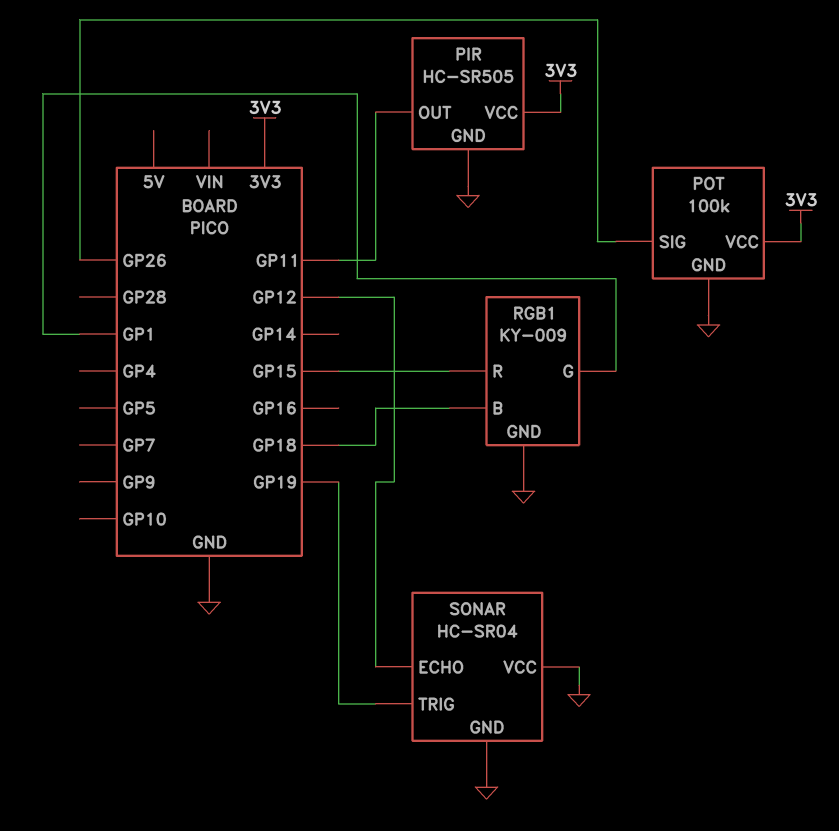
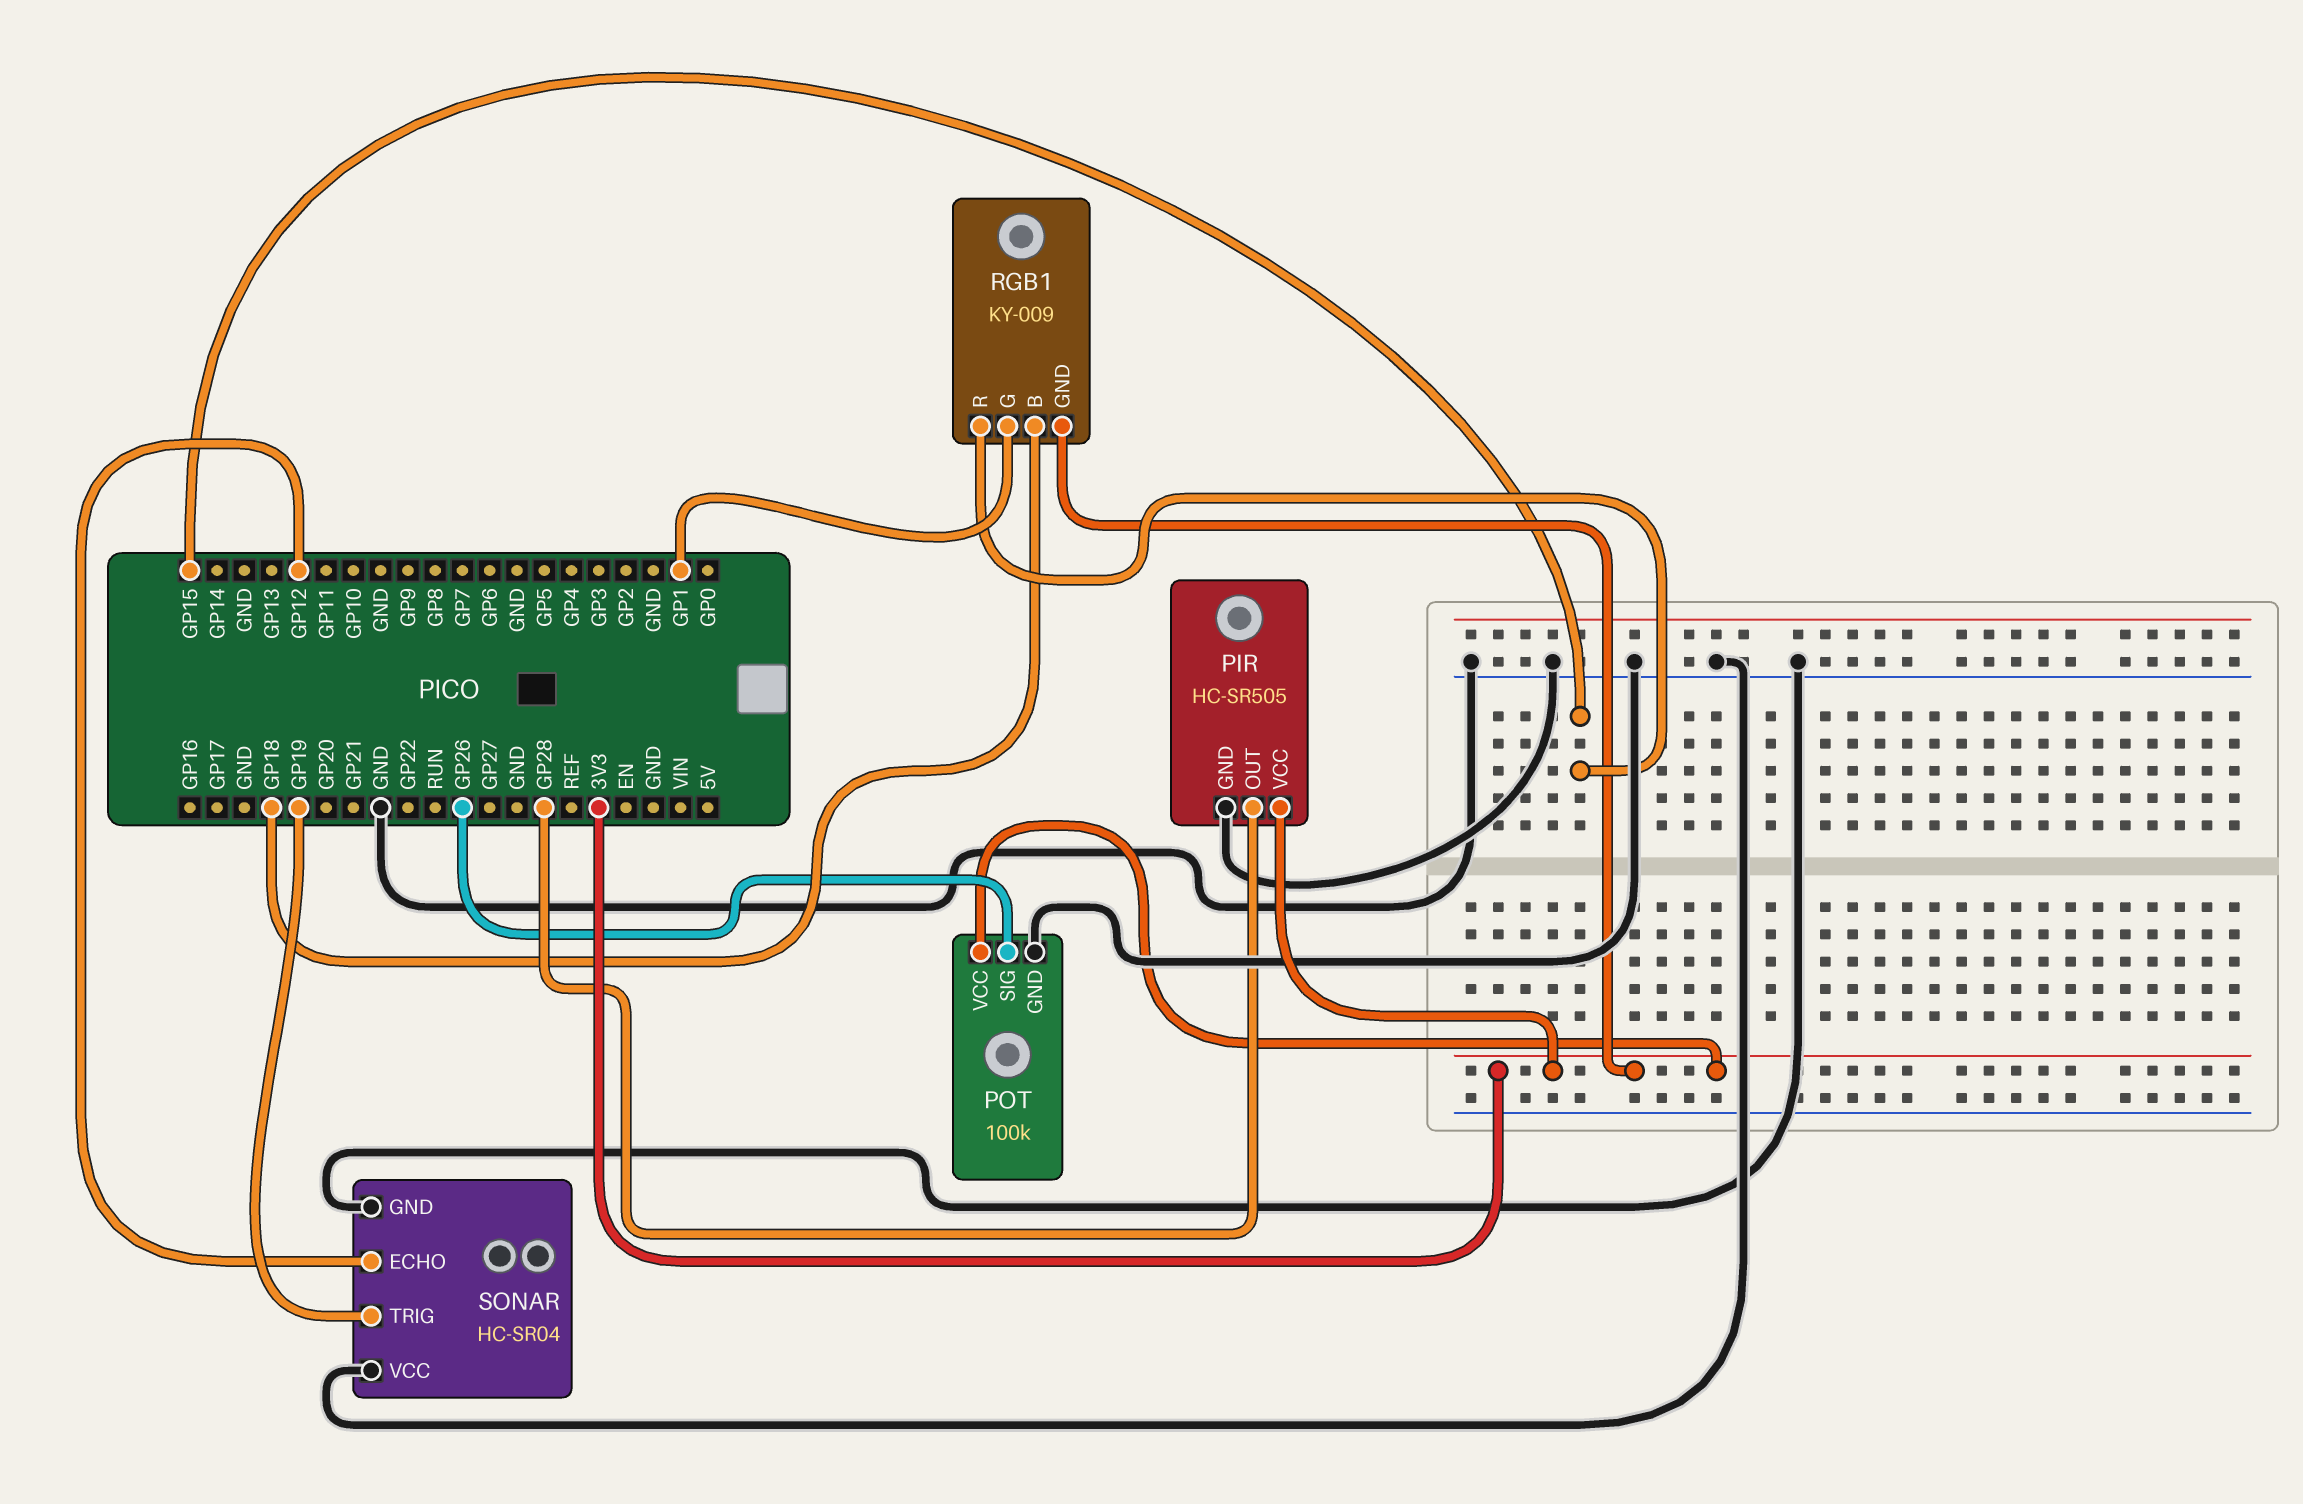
PIR pin OUT: GP11 -> GP28
RGB1 pin GND: GND -> 3V3

